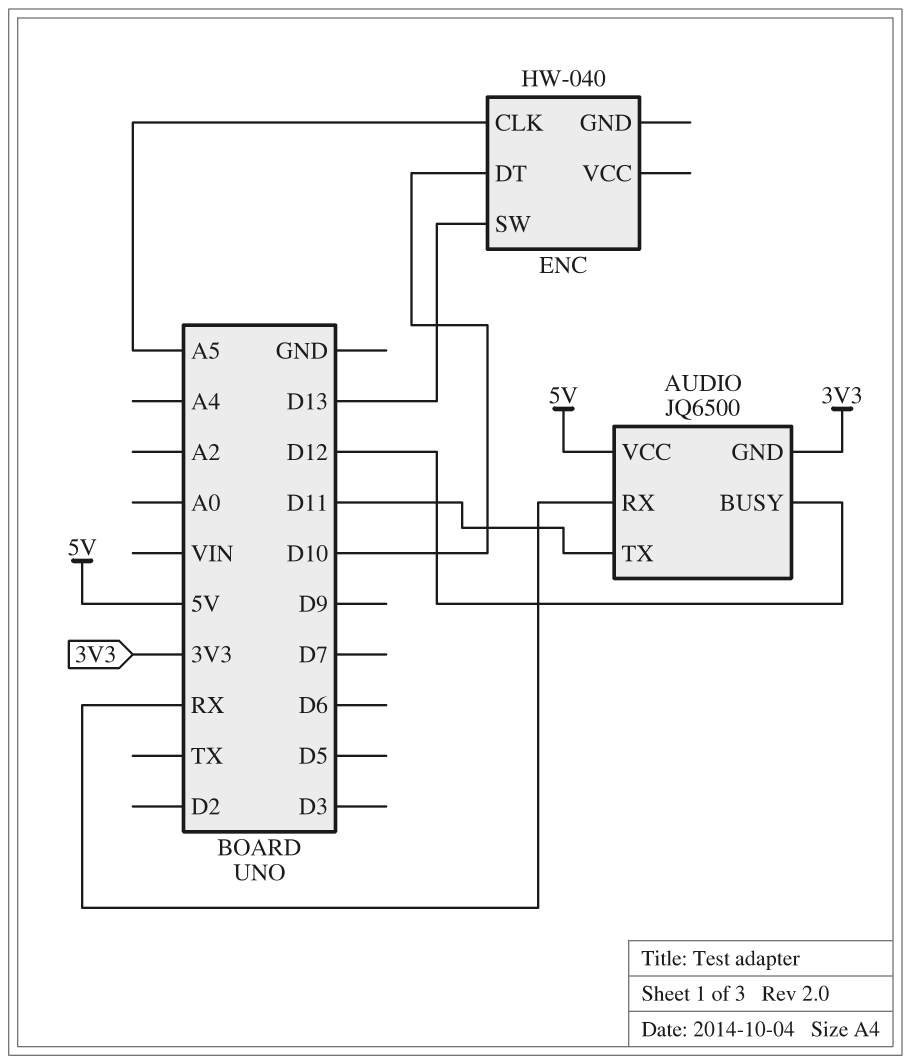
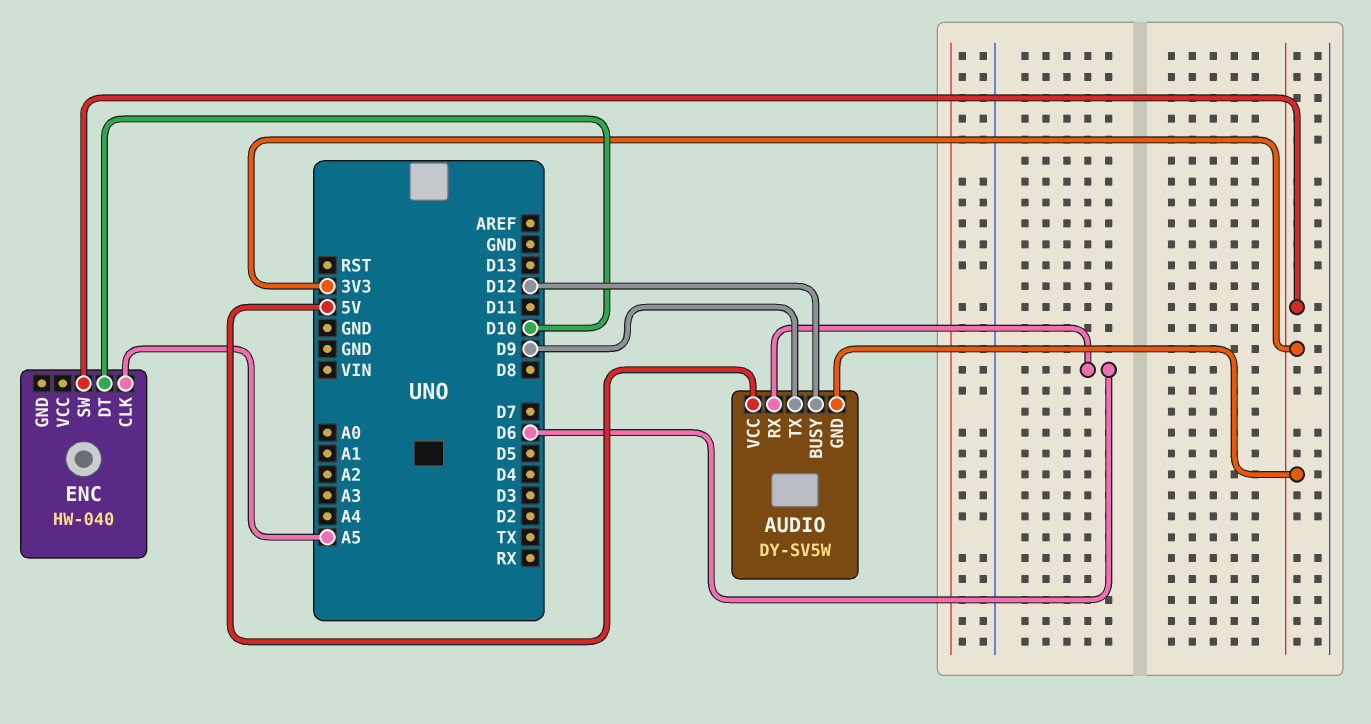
AUDIO: JQ6500 -> DY-SV5W
AUDIO pin RX: RX -> D6
AUDIO pin TX: D11 -> D9
ENC pin SW: D13 -> 3V3

